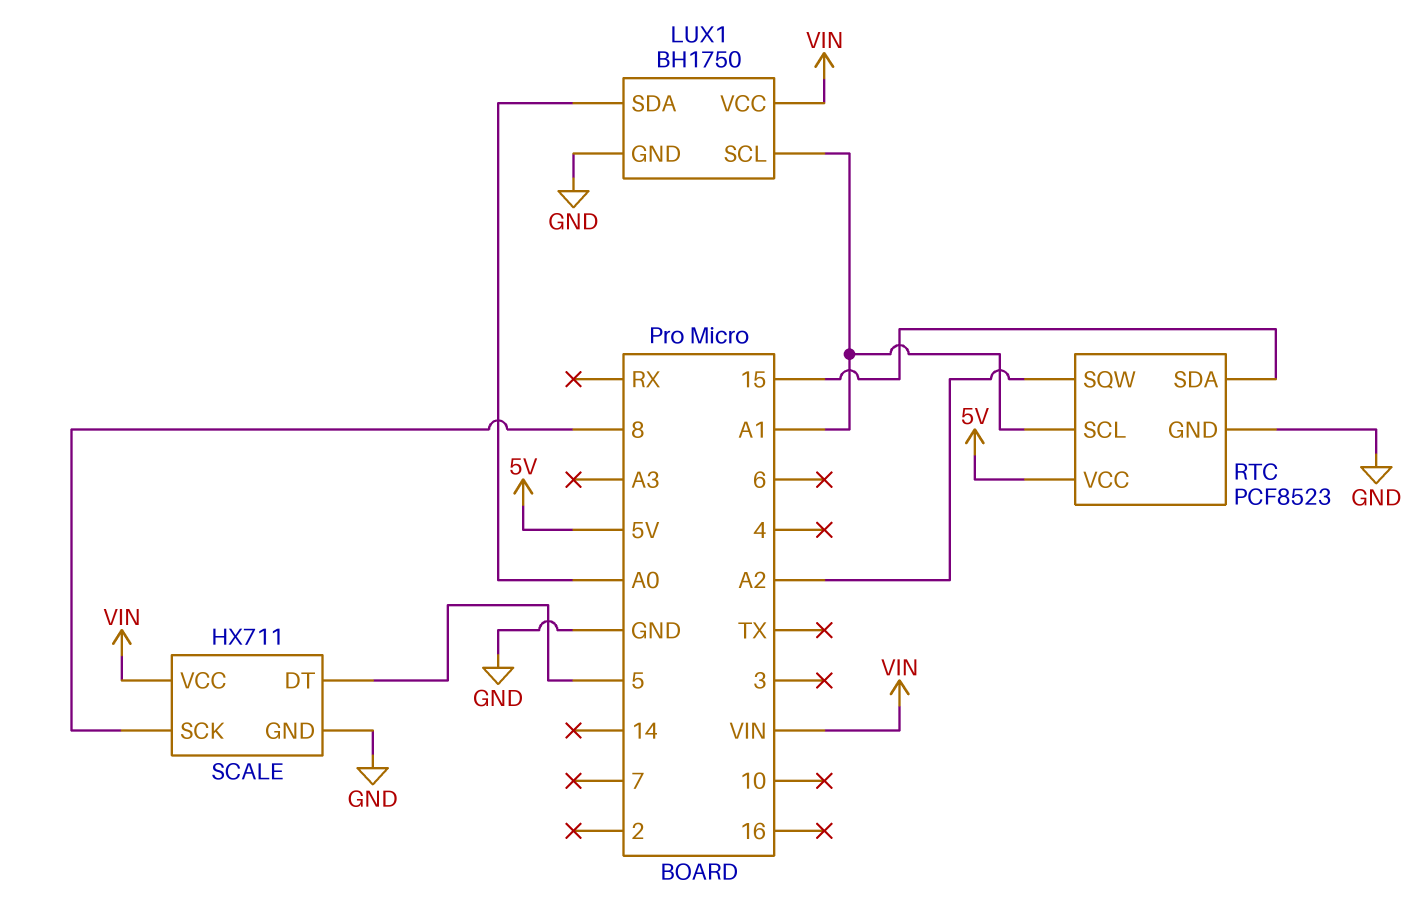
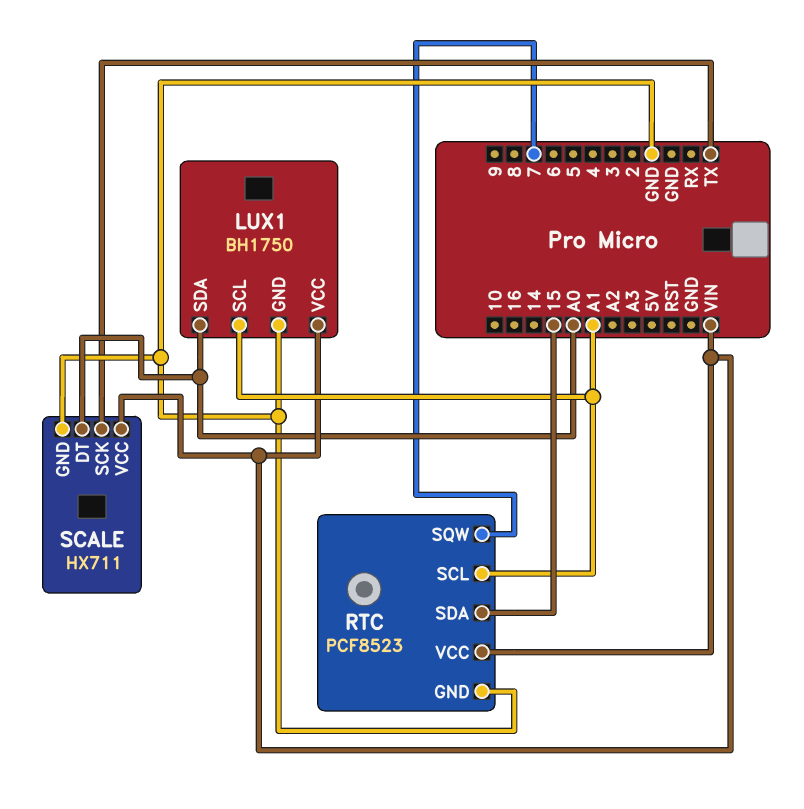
RTC pin SQW: A2 -> 7
RTC pin VCC: 5V -> VIN
SCALE pin DT: 5 -> A0
SCALE pin SCK: 8 -> TX

